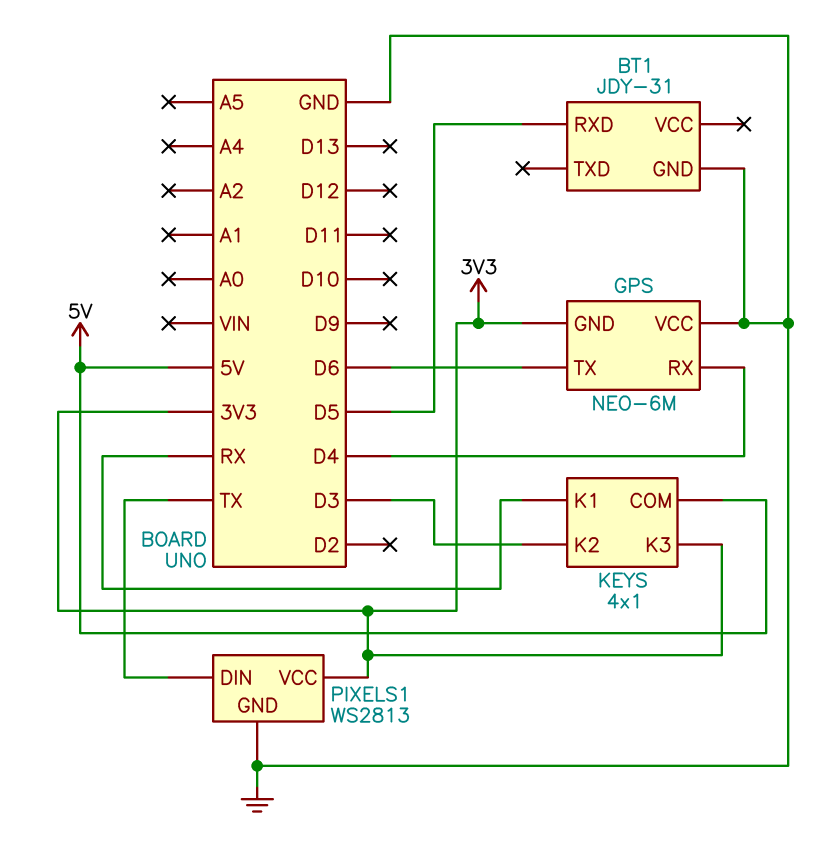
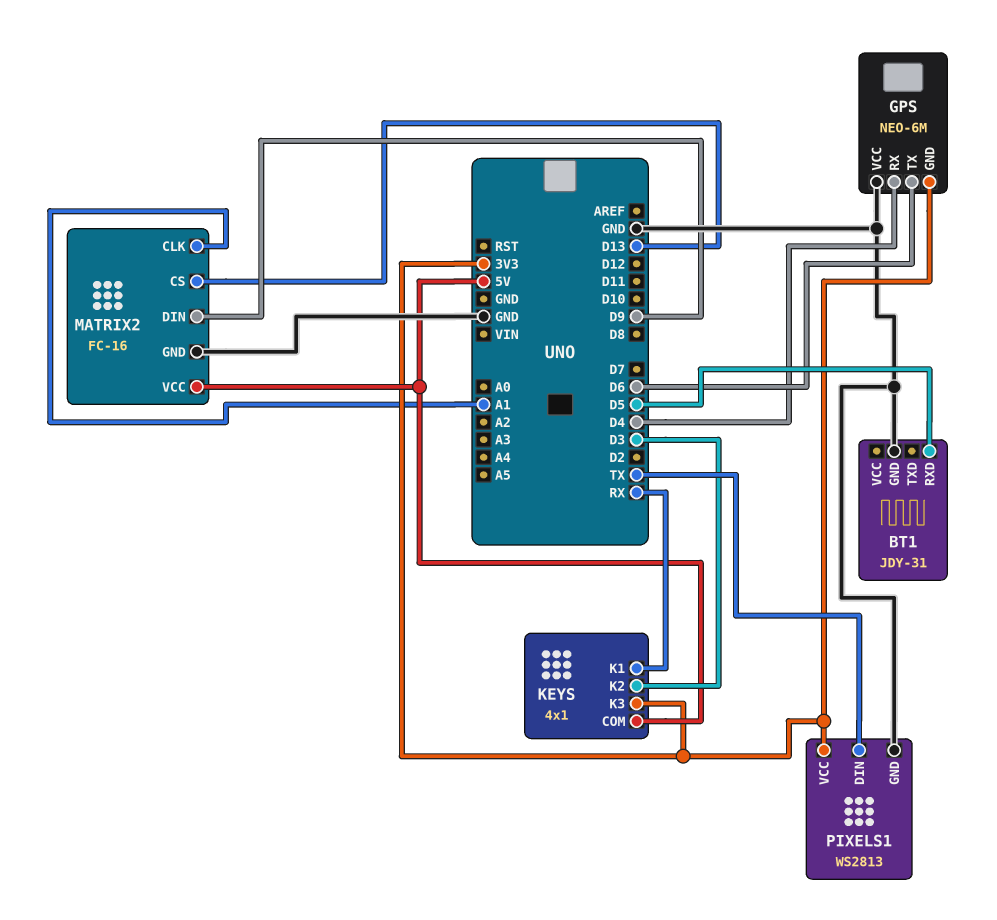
MATRIX2: none -> FC-16
MATRIX2 pin CLK: none -> A1
MATRIX2 pin CS: none -> D13
MATRIX2 pin DIN: none -> D9
MATRIX2 pin GND: none -> GND
MATRIX2 pin VCC: none -> 5V

